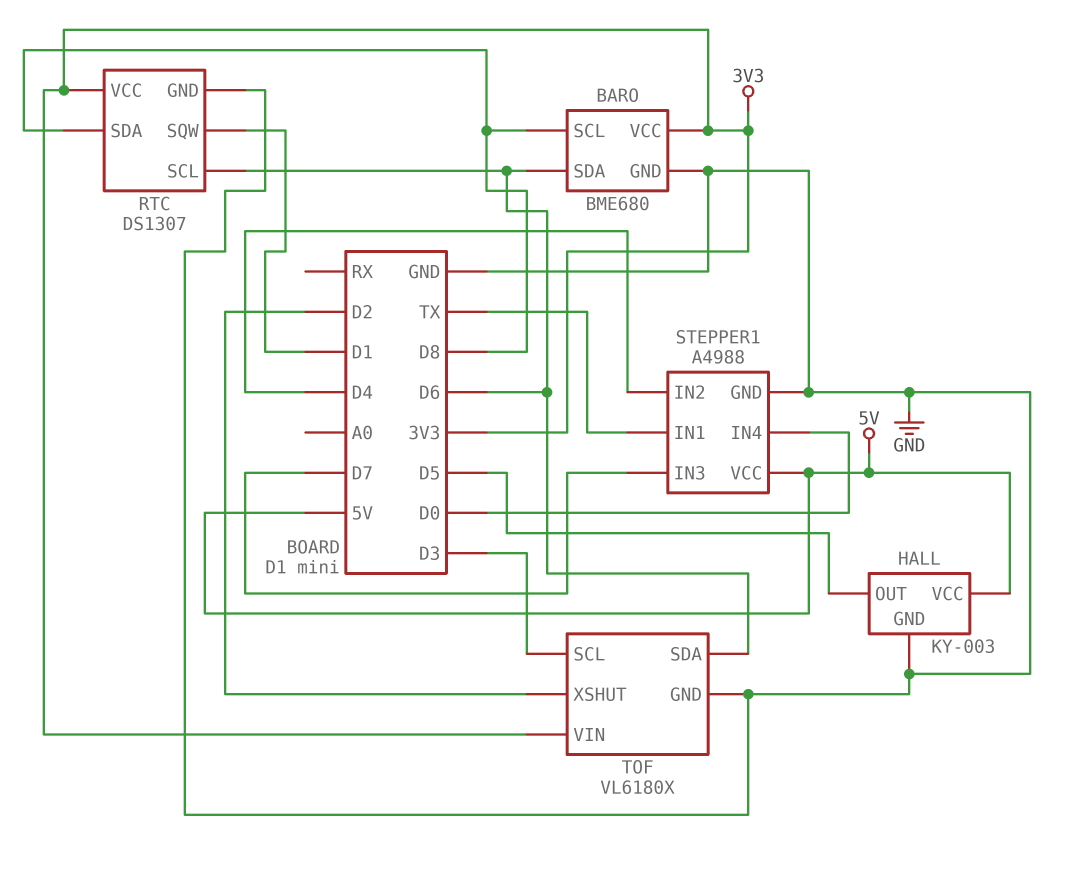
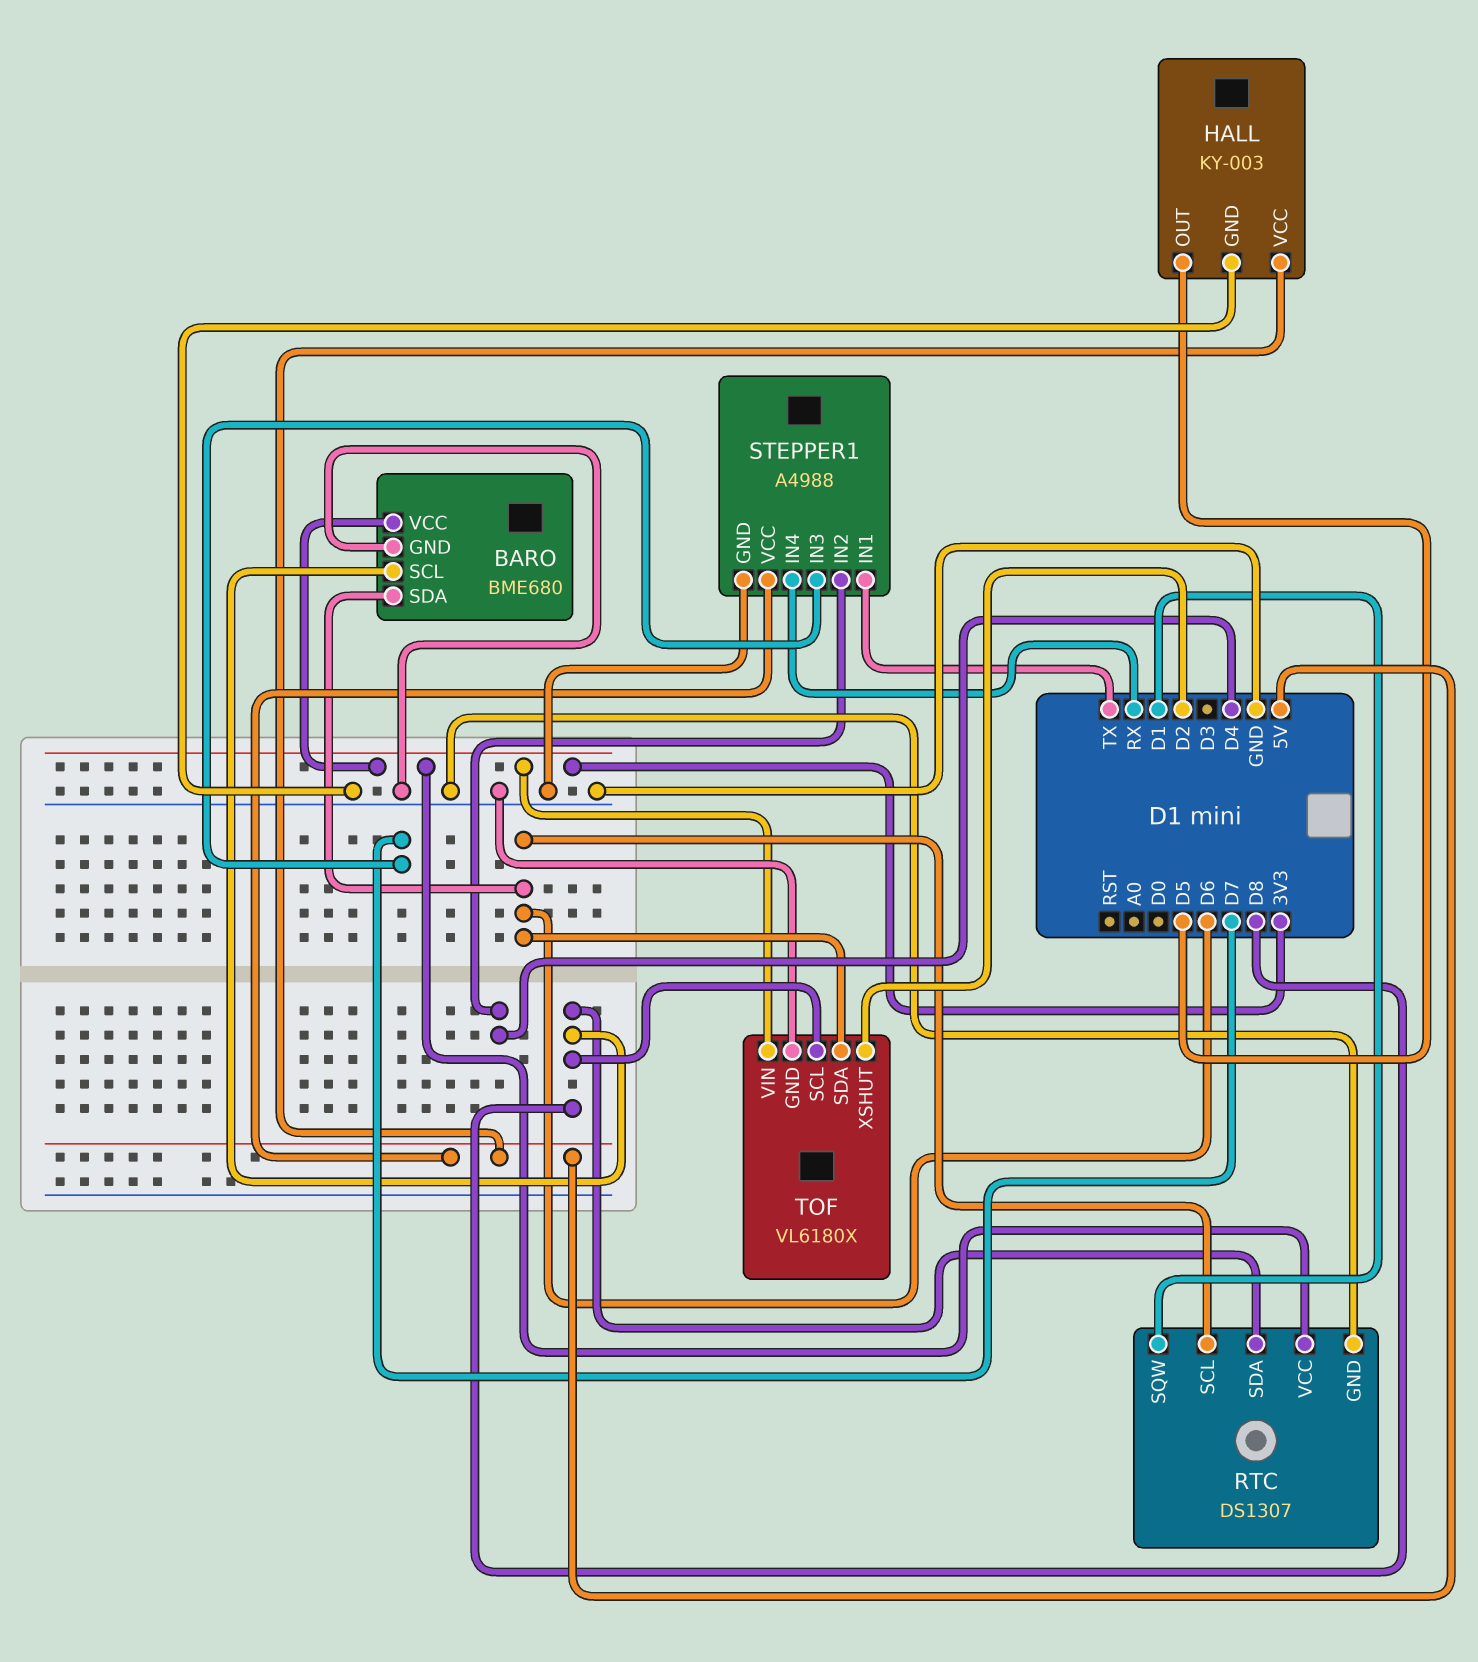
STEPPER1 pin IN4: D0 -> RX
TOF pin SCL: D3 -> D8

